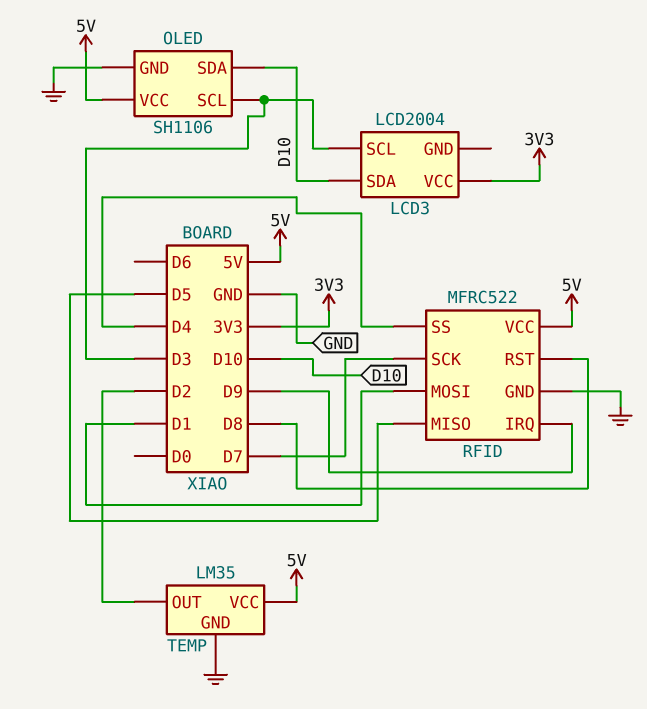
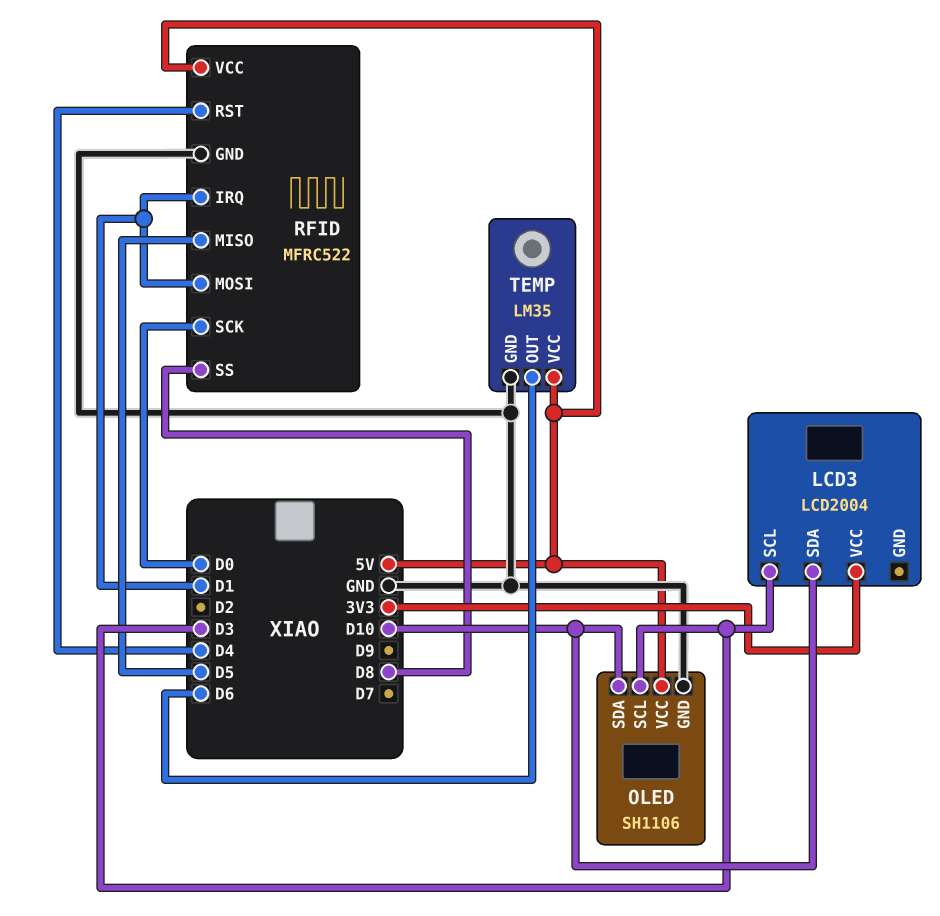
RFID pin IRQ: D9 -> D1
RFID pin RST: D8 -> D4
RFID pin SCK: D7 -> D0
RFID pin SS: D4 -> D8
TEMP pin OUT: D2 -> D6

